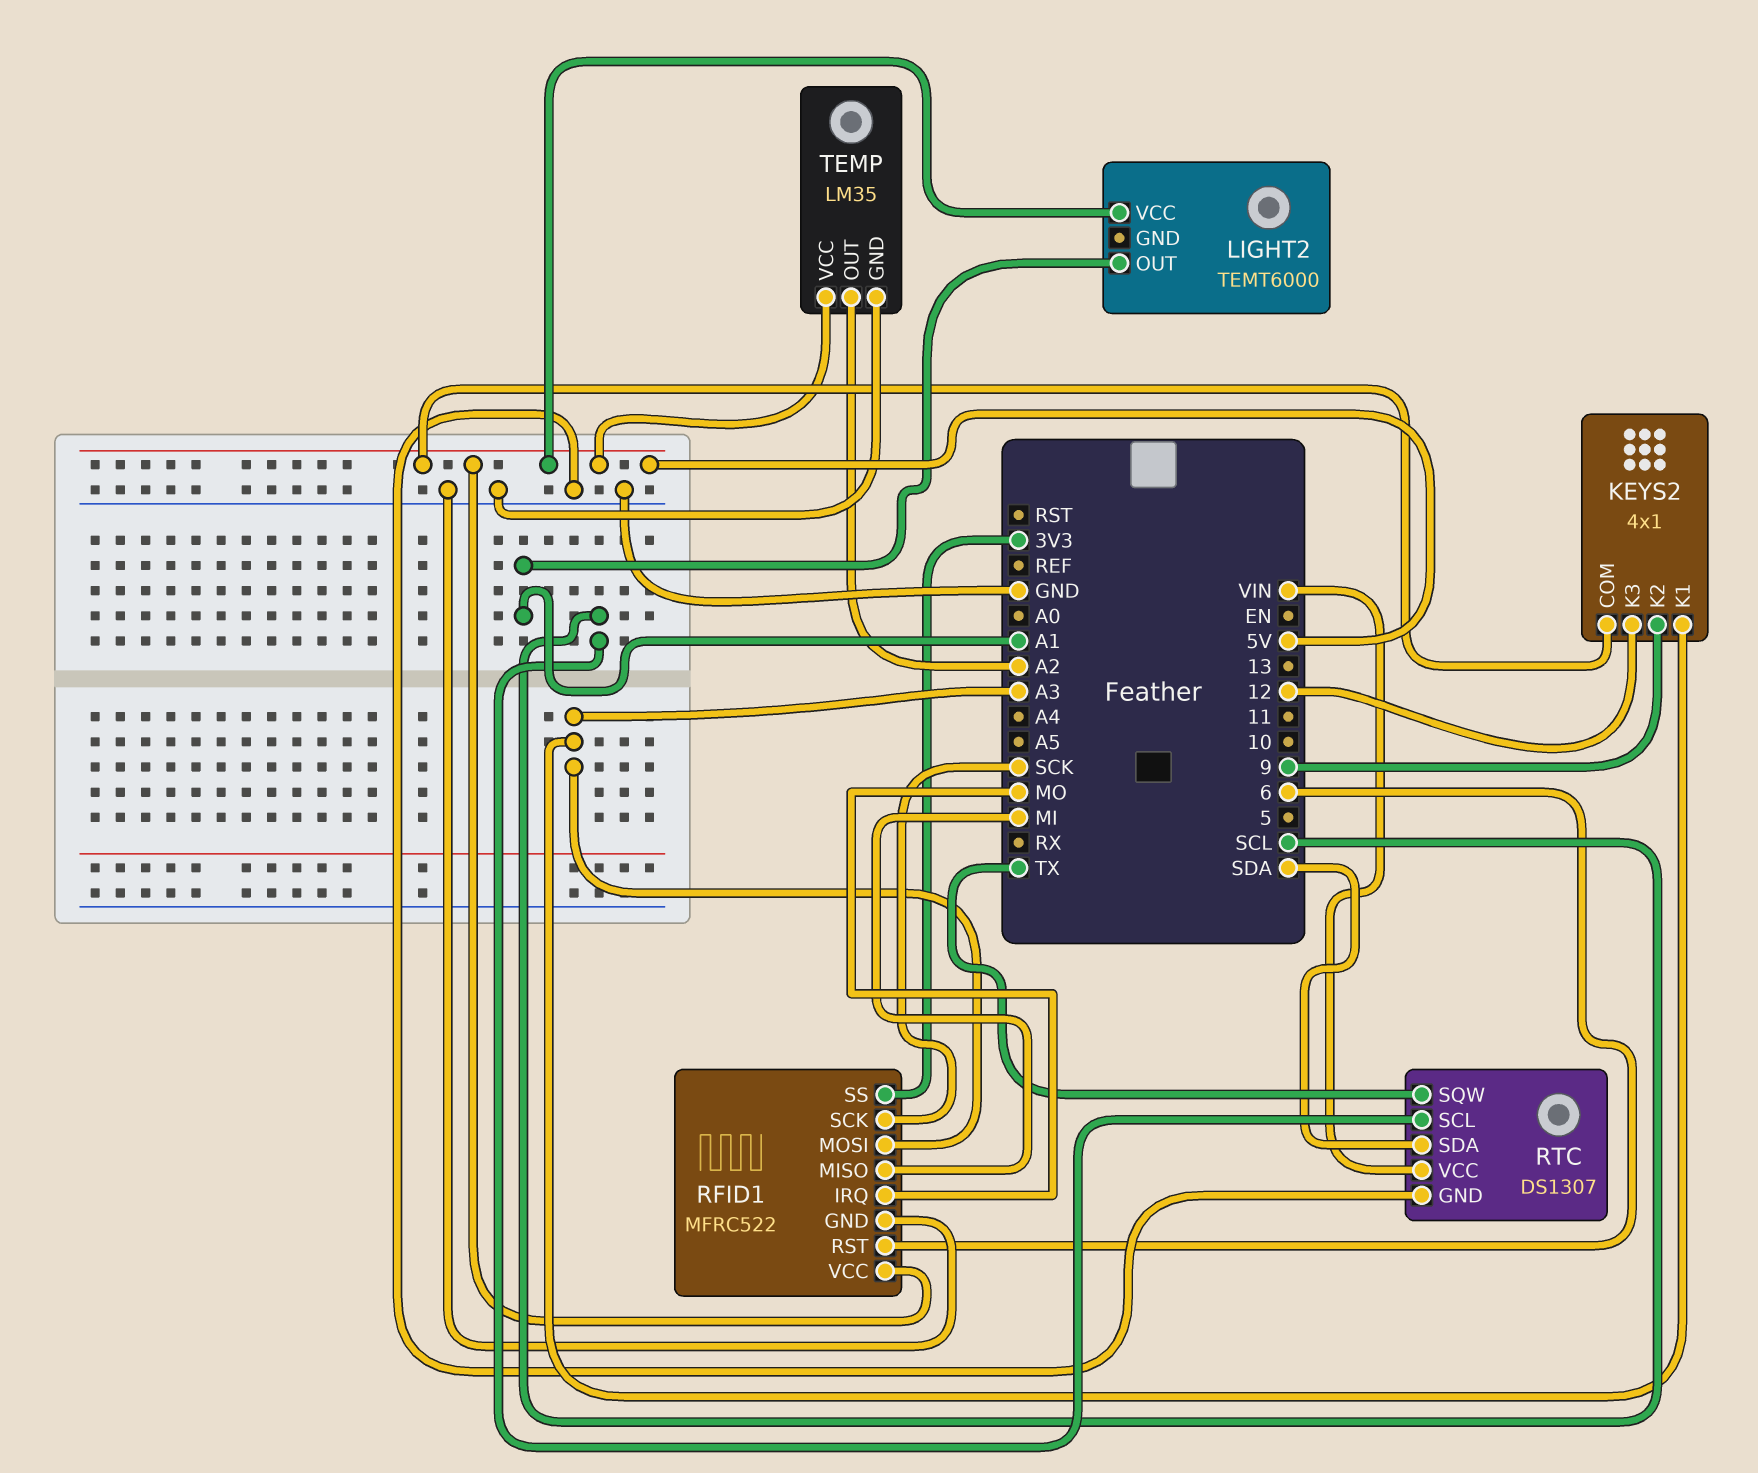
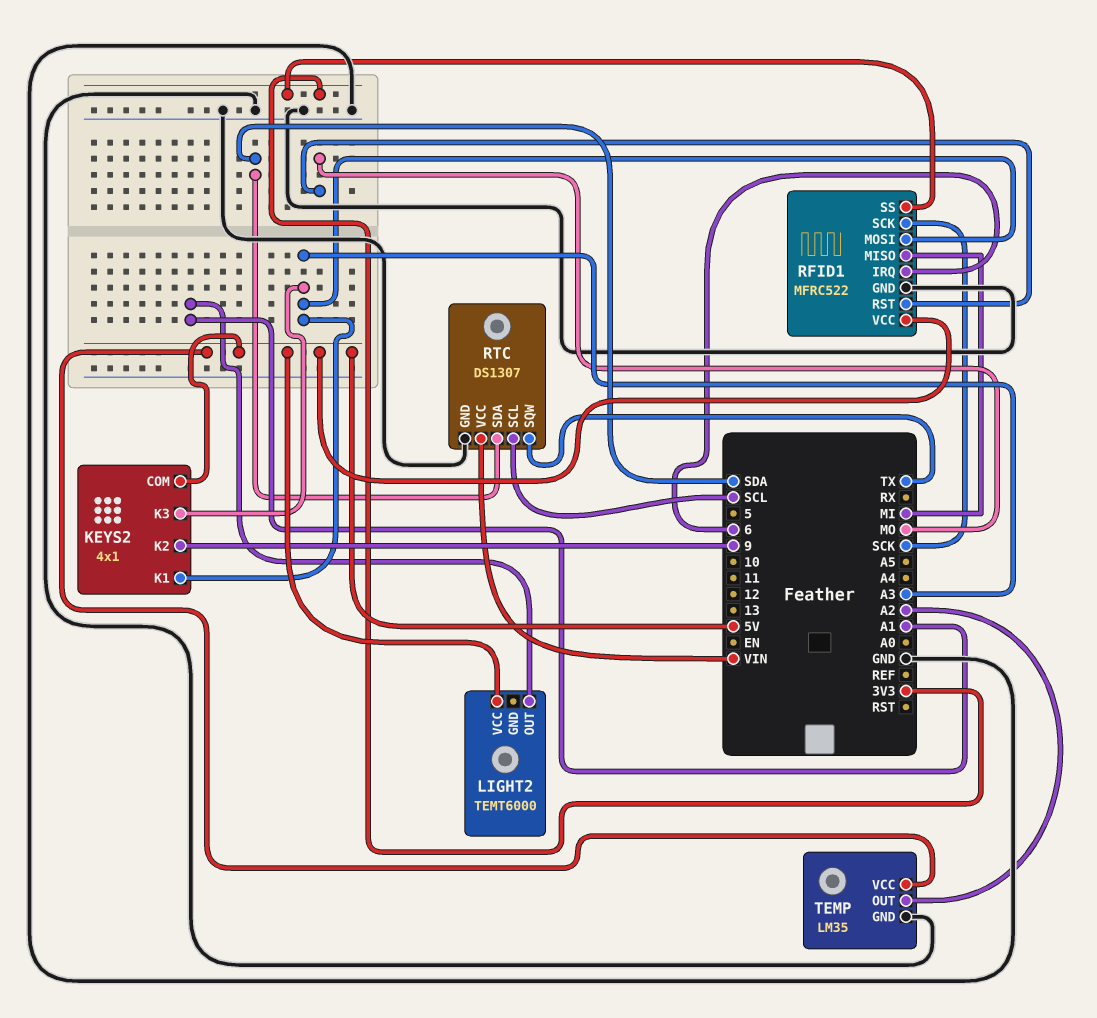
KEYS2 pin K3: 12 -> A3
RFID1 pin IRQ: MO -> 6
RFID1 pin RST: 6 -> MO

